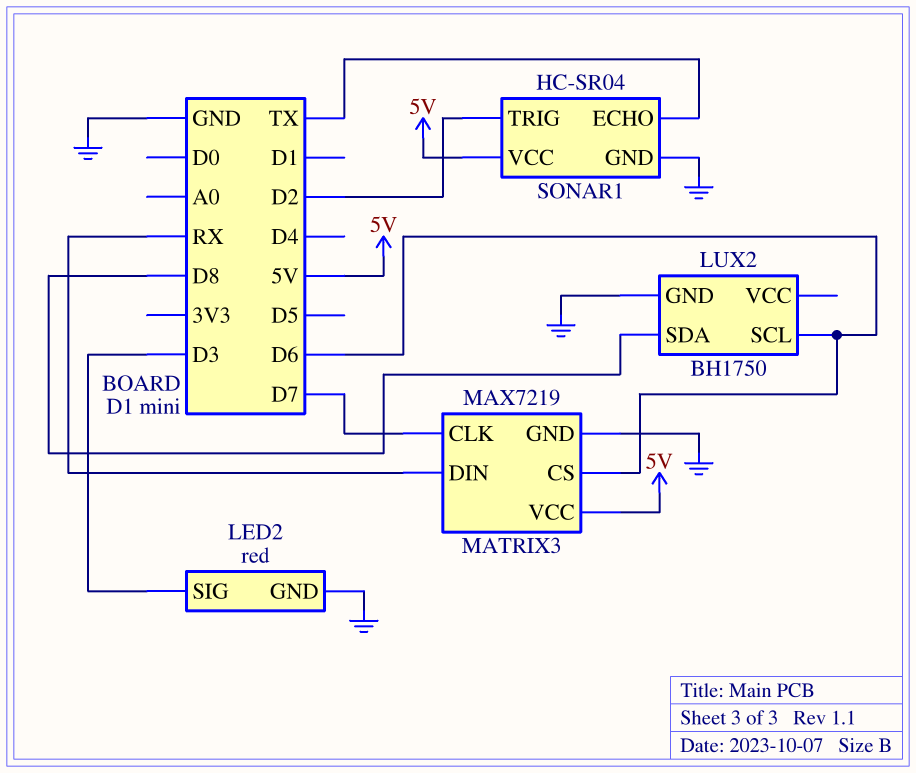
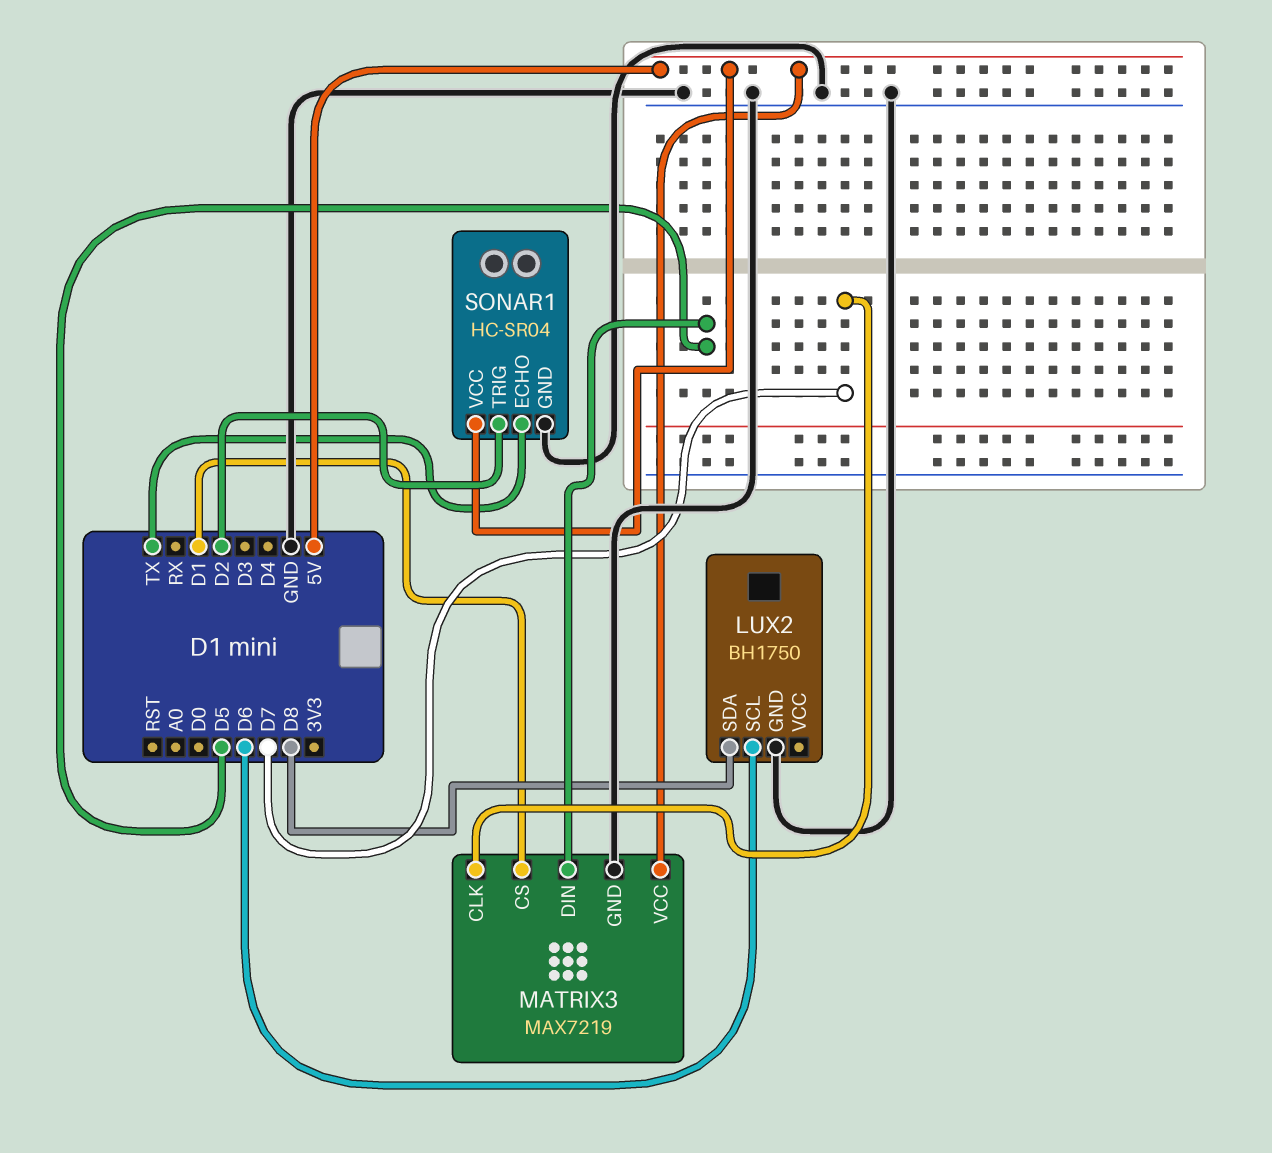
LED2: red -> none
LED2 pin GND: GND -> none
LED2 pin SIG: D3 -> none
MATRIX3 pin CS: D6 -> D1
MATRIX3 pin DIN: RX -> D5

